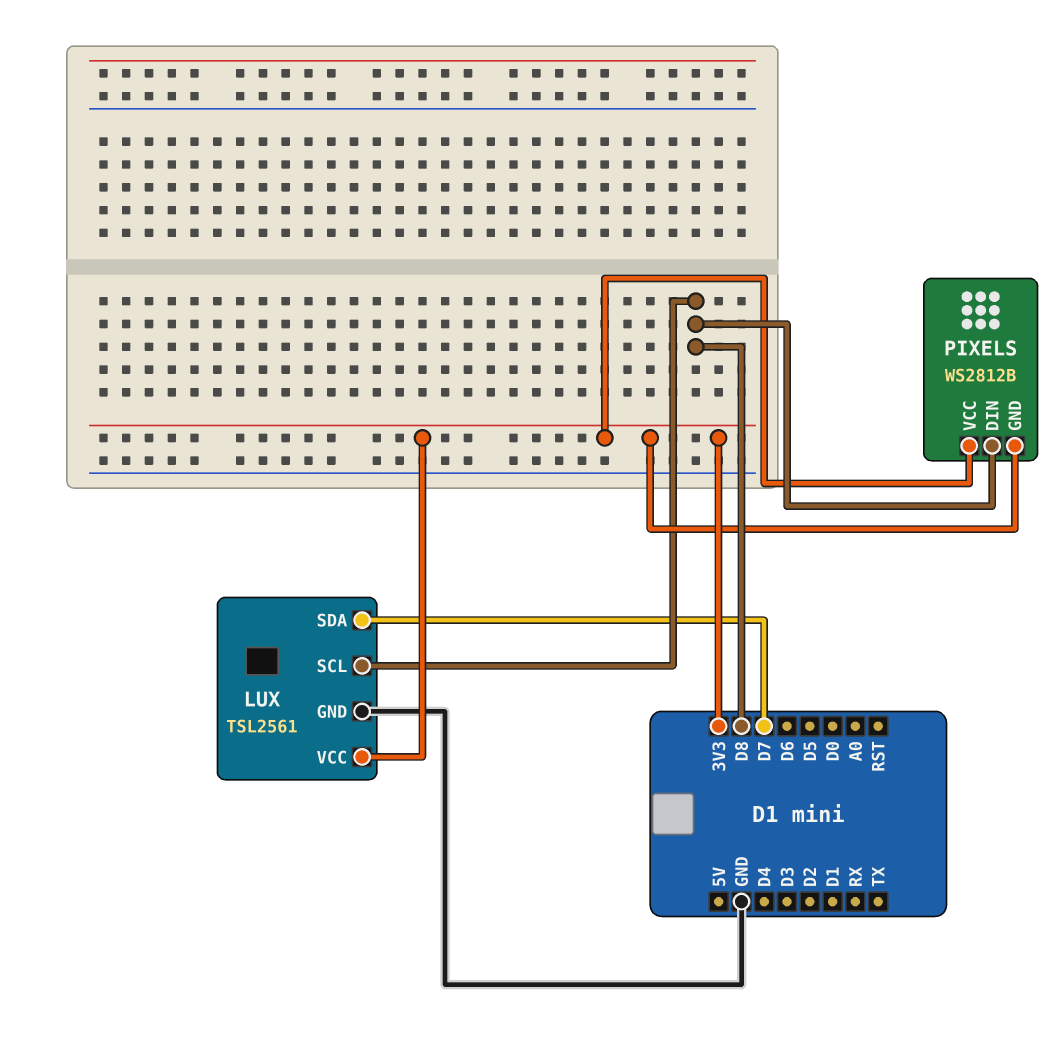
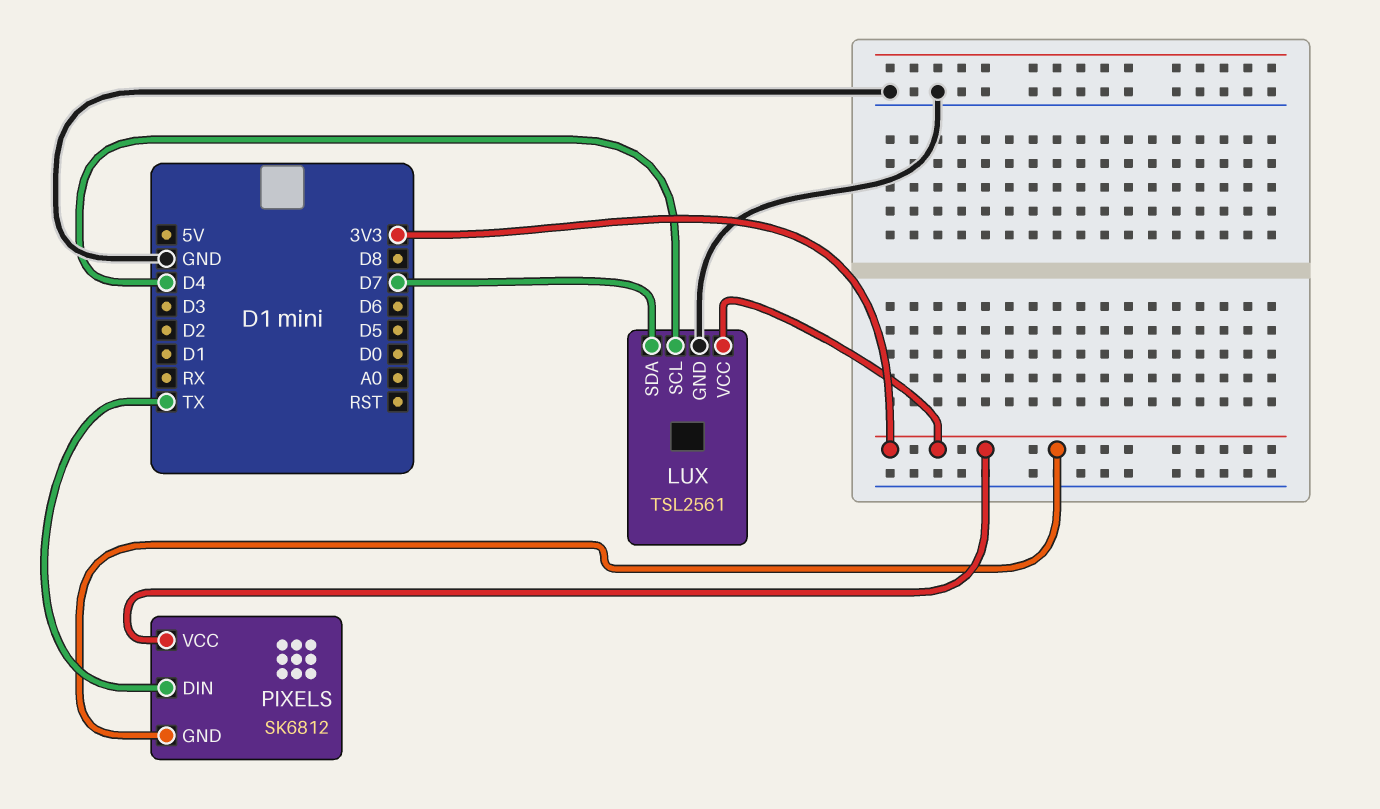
LUX pin SCL: D8 -> D4
PIXELS: WS2812B -> SK6812
PIXELS pin DIN: D8 -> TX

